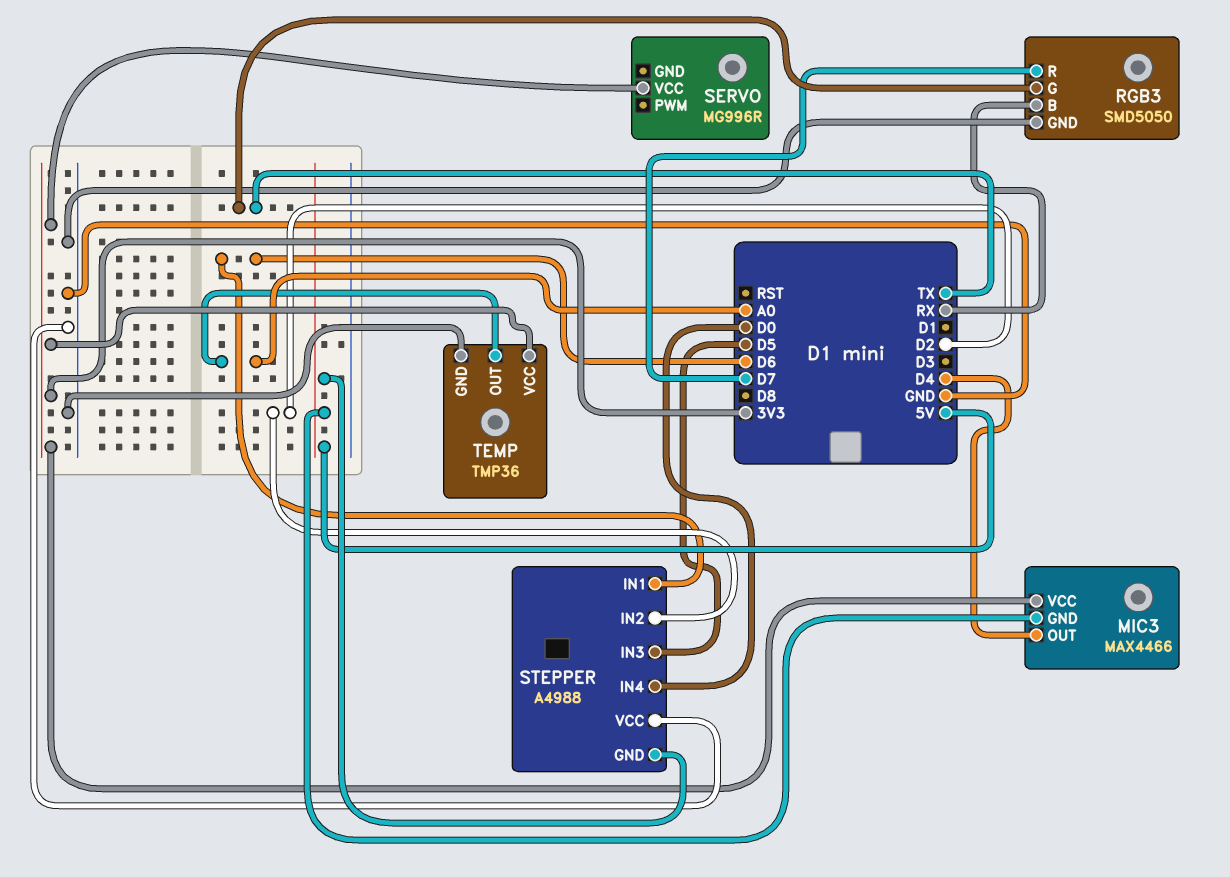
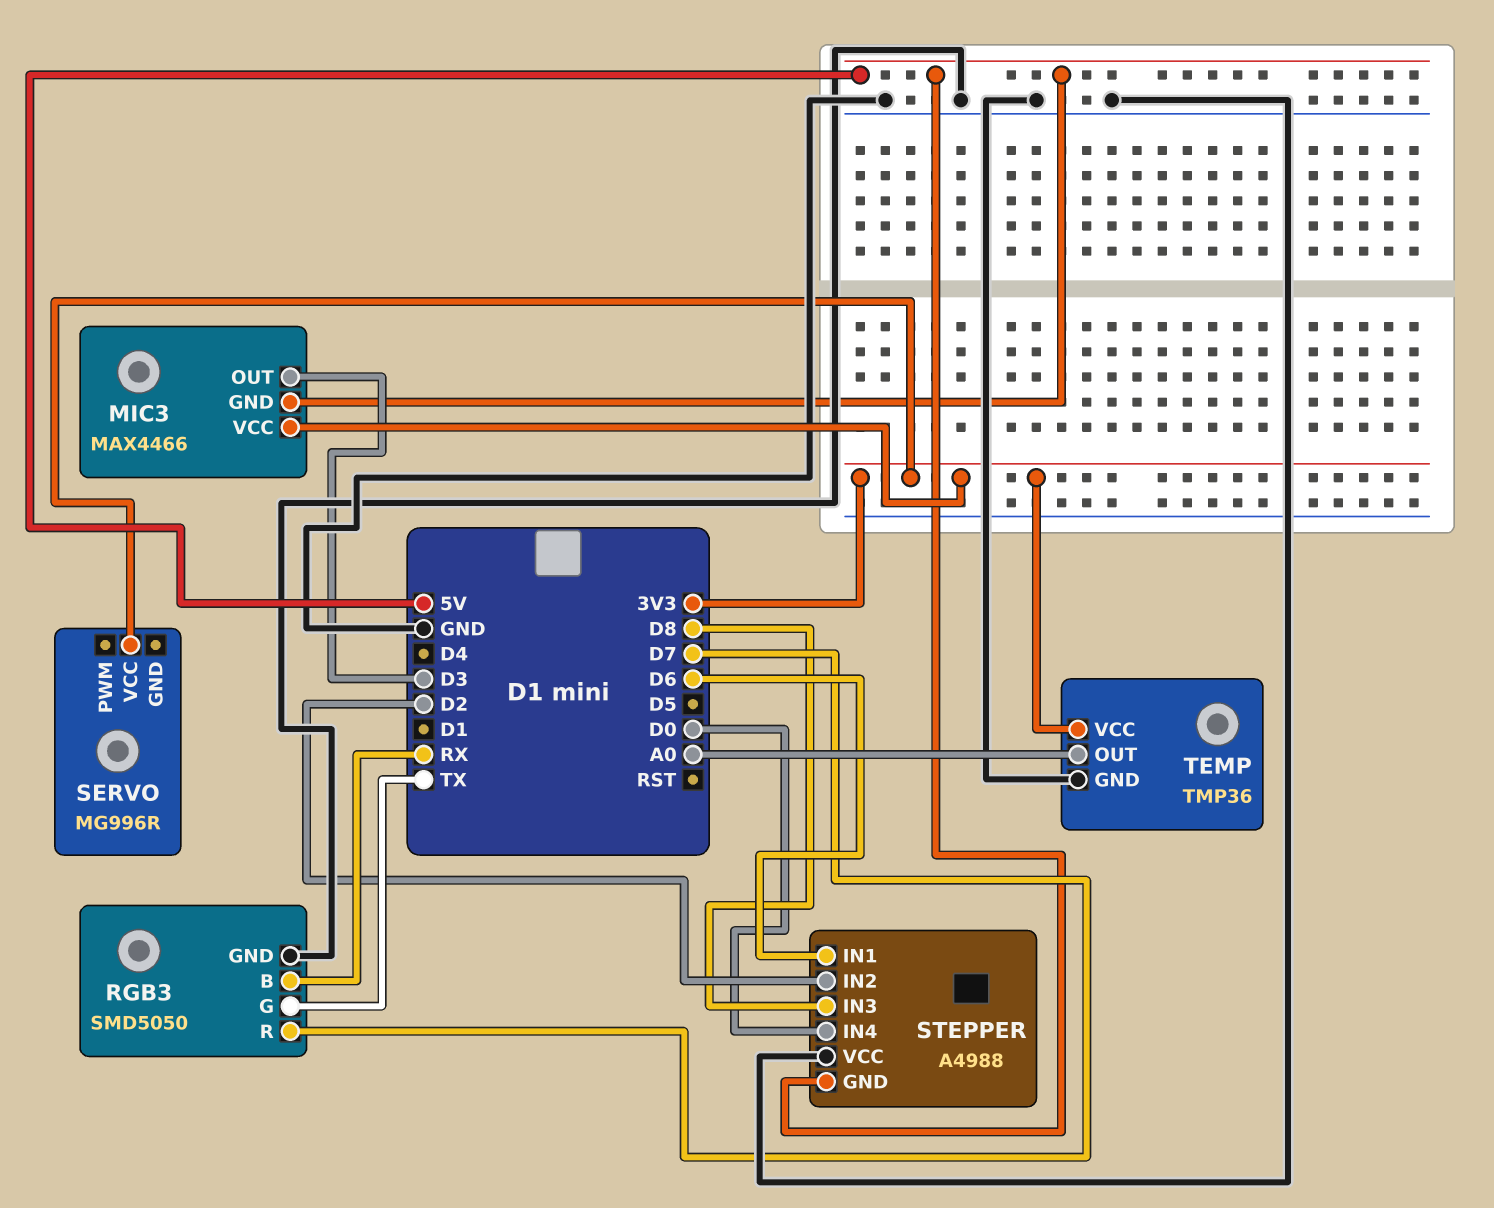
MIC3 pin OUT: D4 -> D3
STEPPER pin IN3: D5 -> D8

